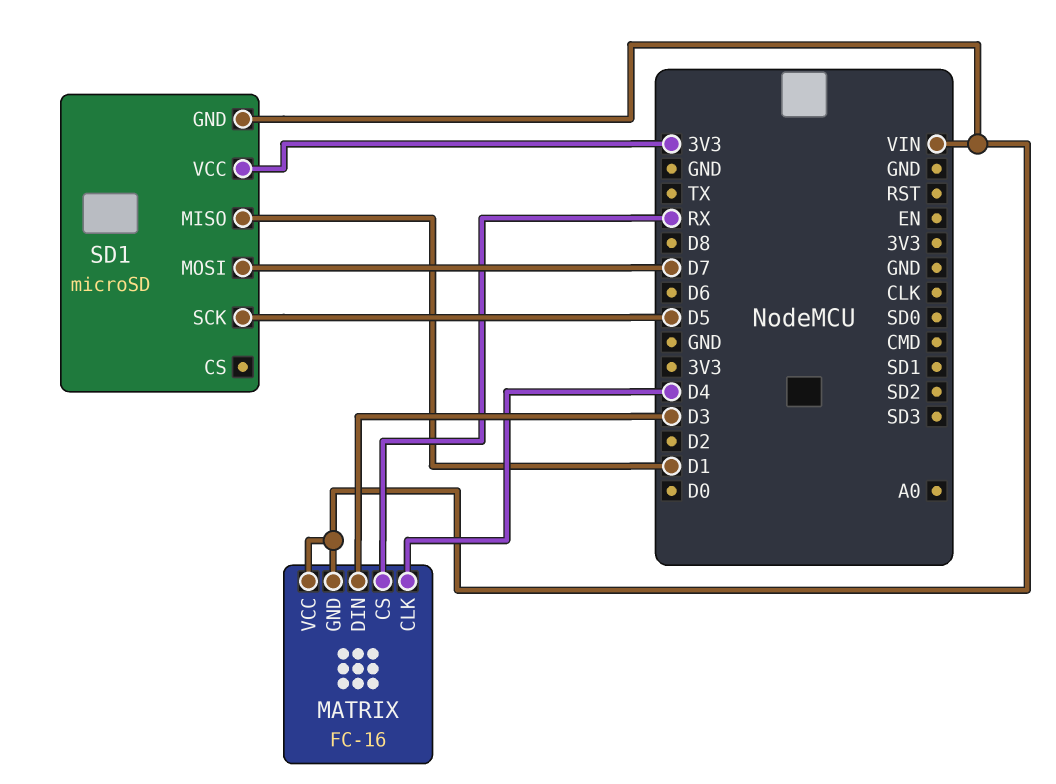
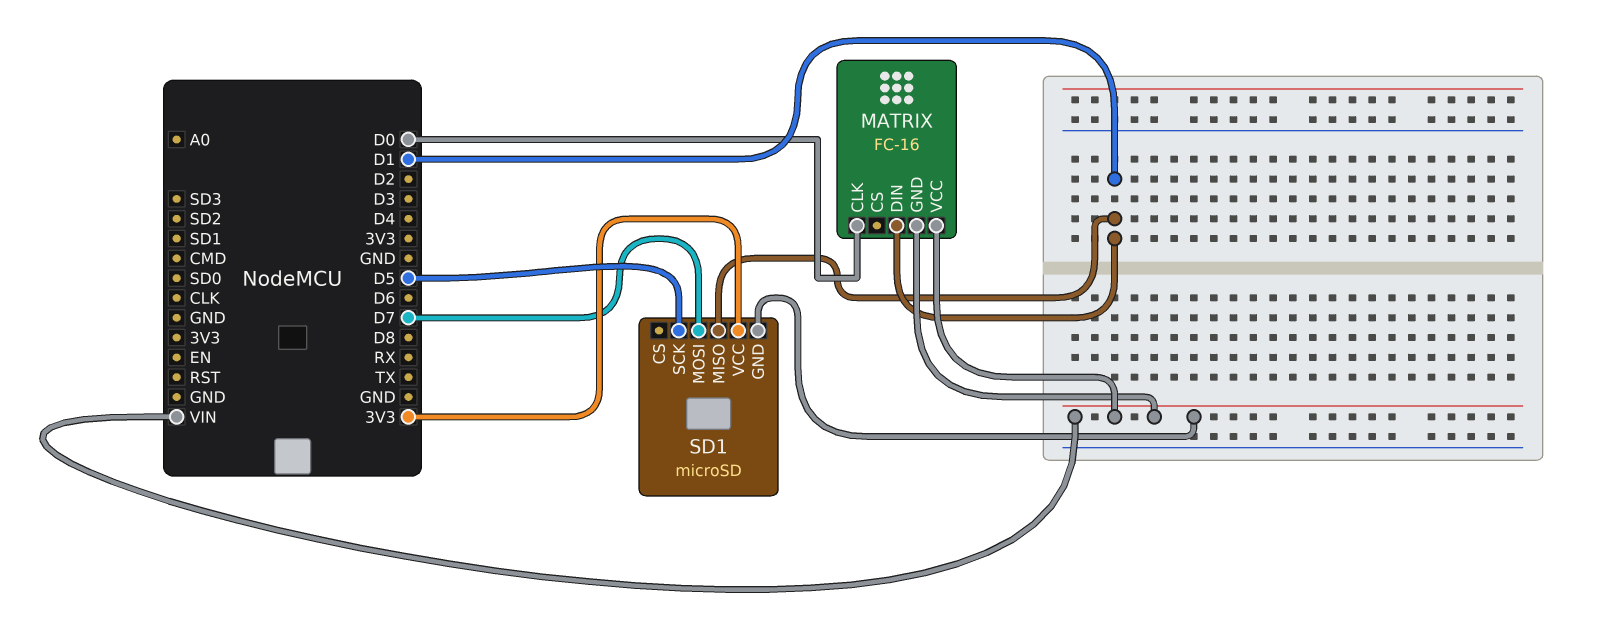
MATRIX pin CLK: D4 -> D0
MATRIX pin CS: RX -> none
MATRIX pin DIN: D3 -> D1

